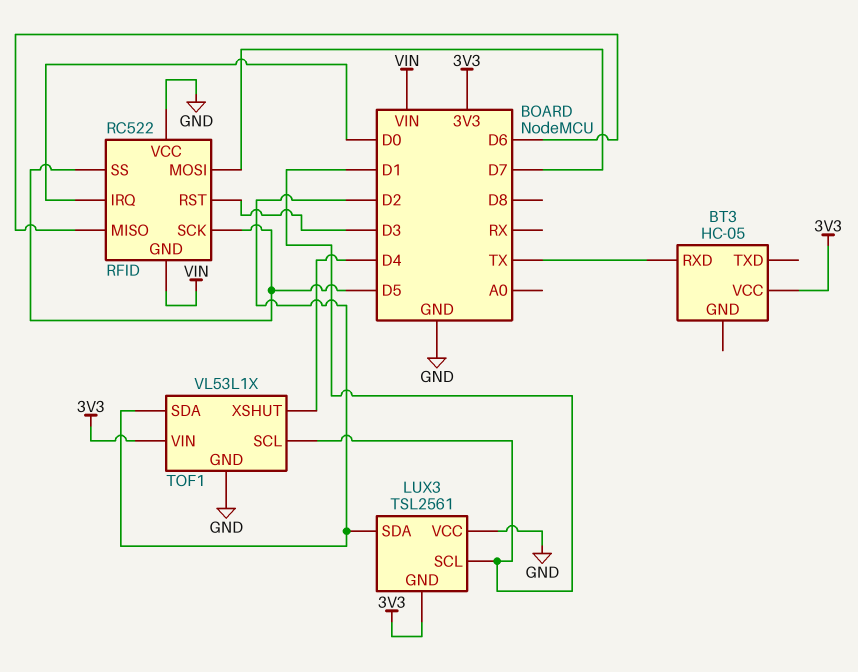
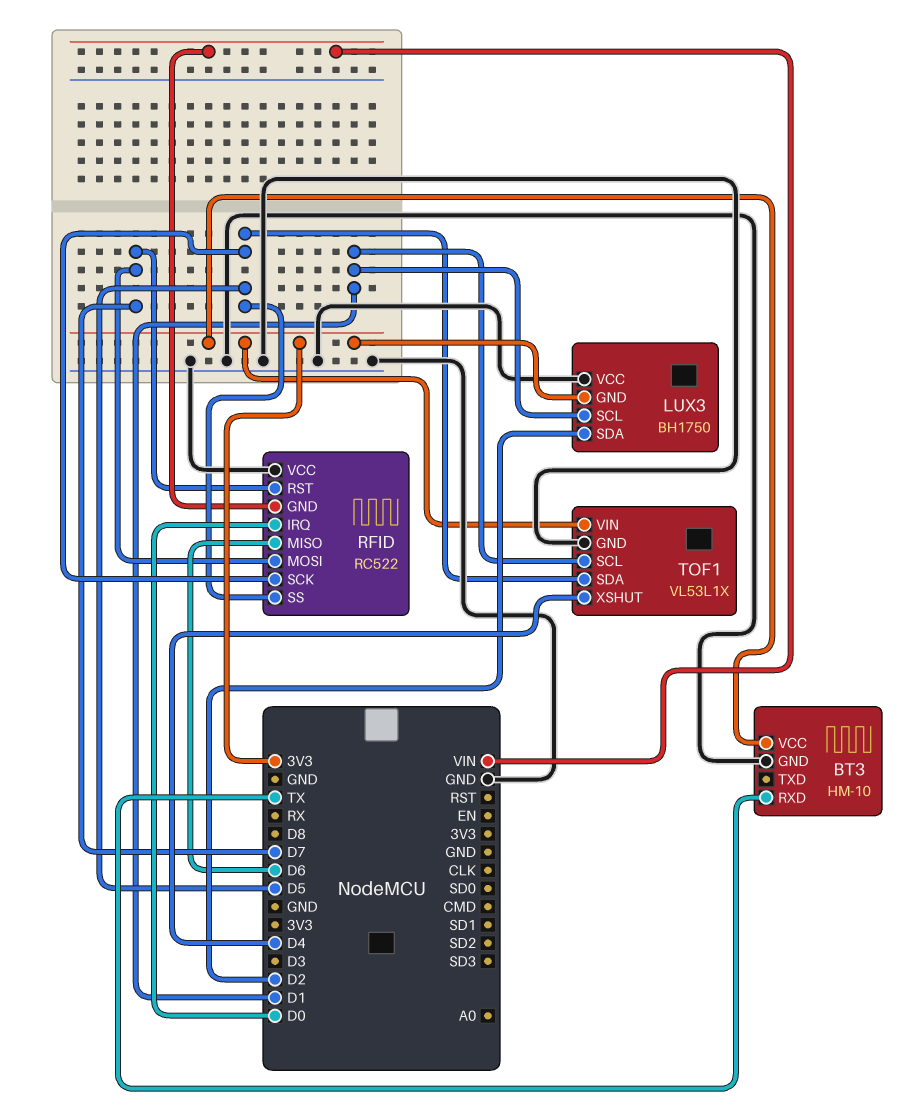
BT3: HC-05 -> HM-10
BT3 pin GND: none -> GND
LUX3: TSL2561 -> BH1750
RFID pin RST: D3 -> D7
TOF1 pin SDA: D2 -> D5

